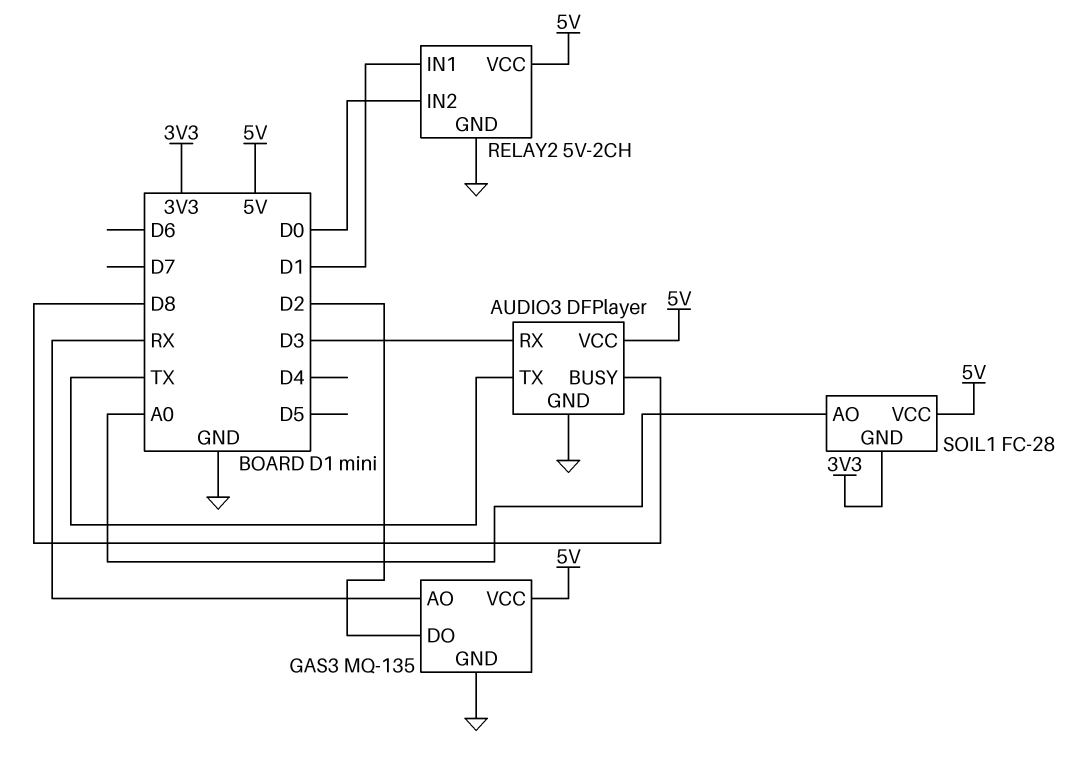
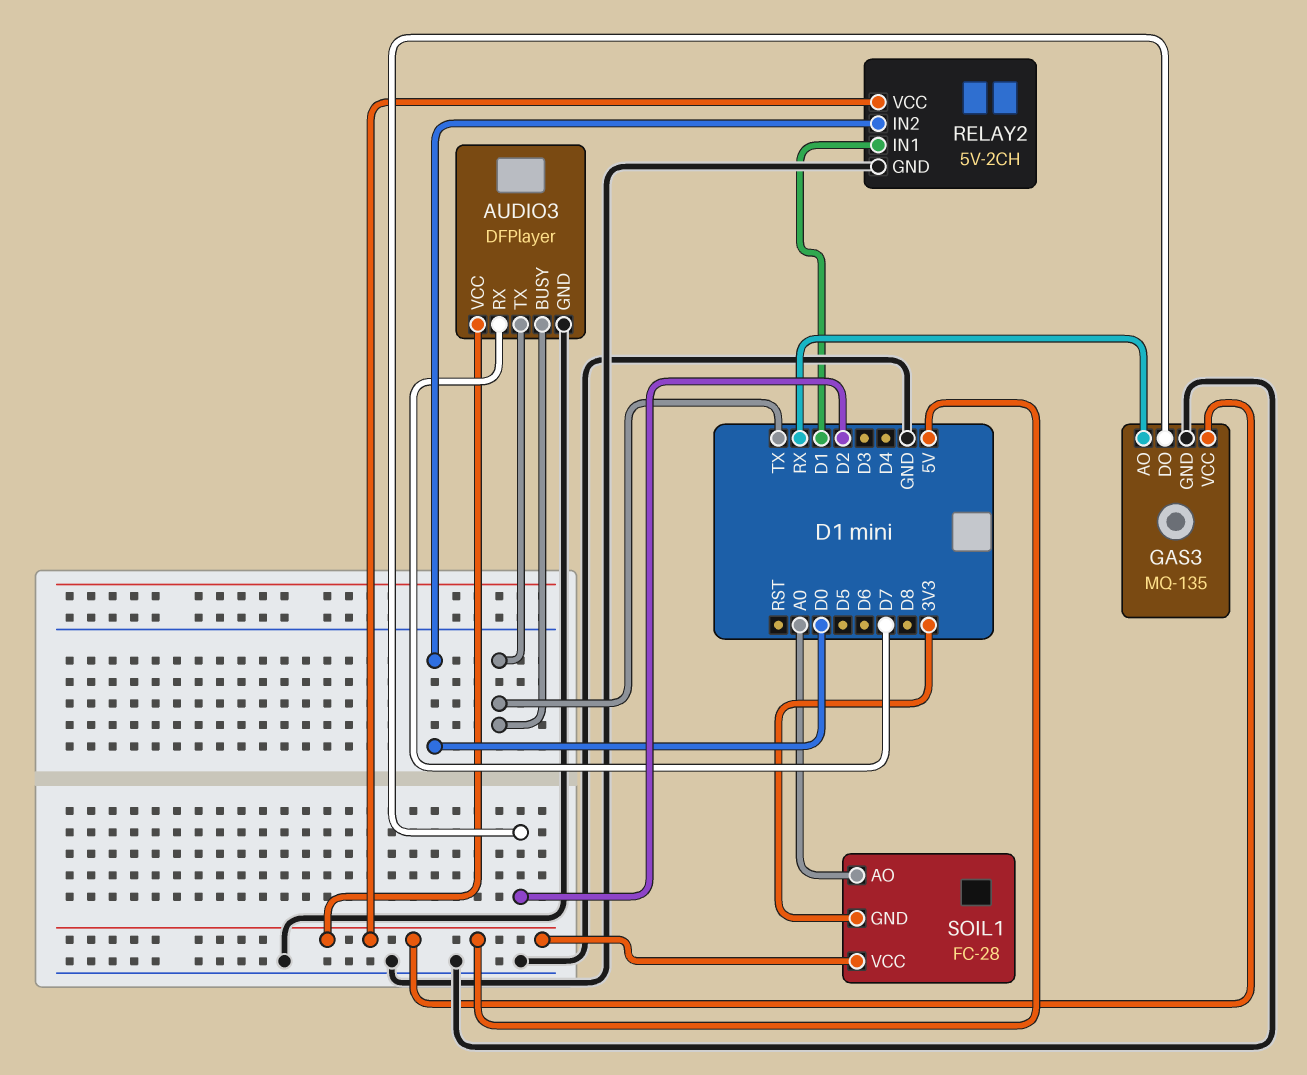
AUDIO3 pin BUSY: D8 -> TX
AUDIO3 pin RX: D3 -> D7

